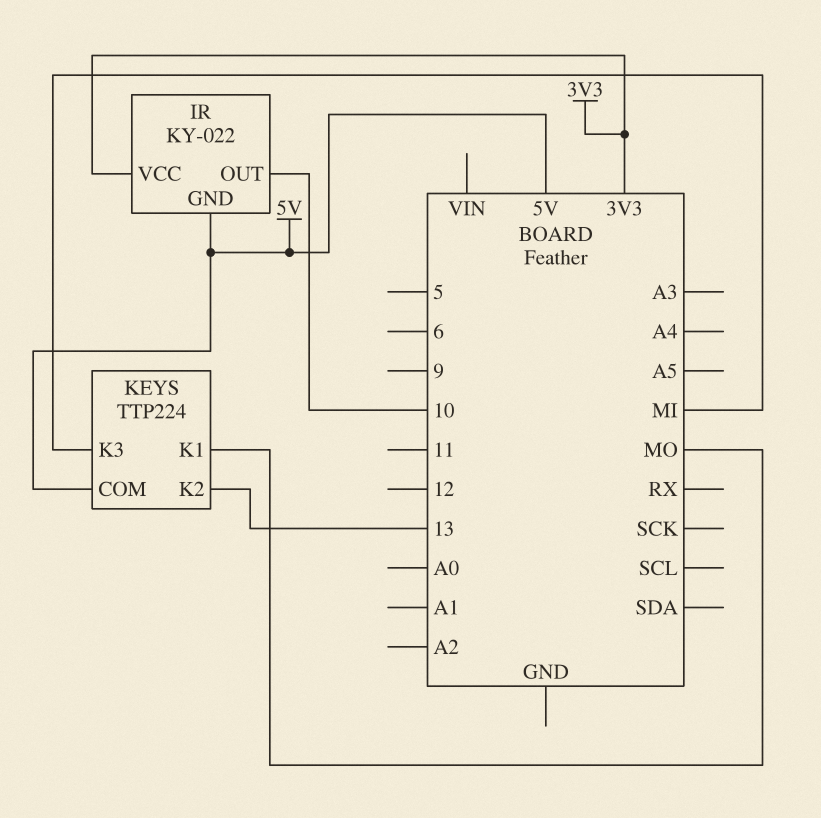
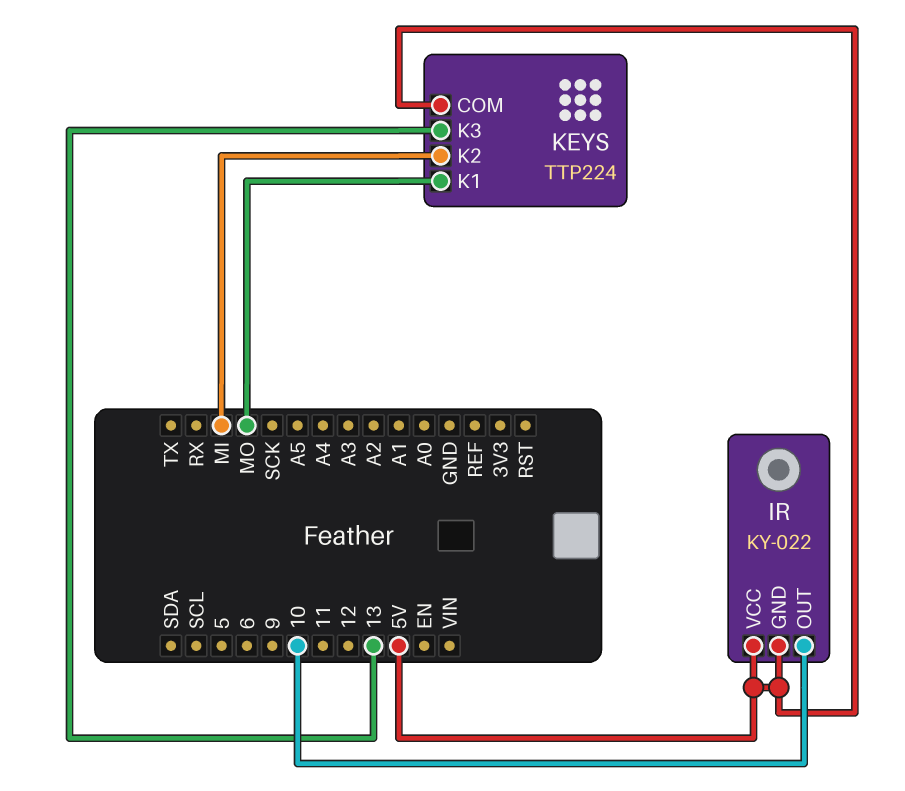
IR pin VCC: 3V3 -> 5V
KEYS pin K2: 13 -> MI
KEYS pin K3: MI -> 13

